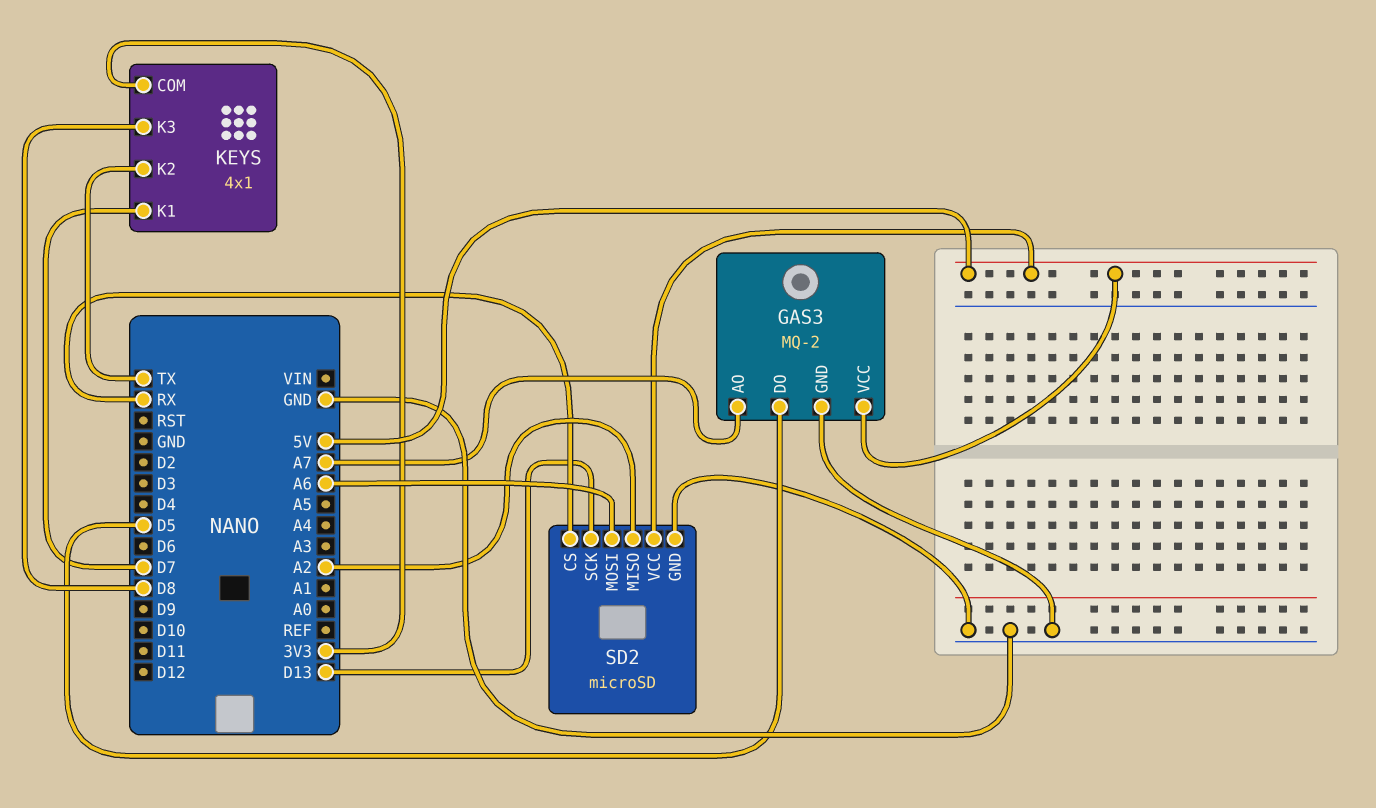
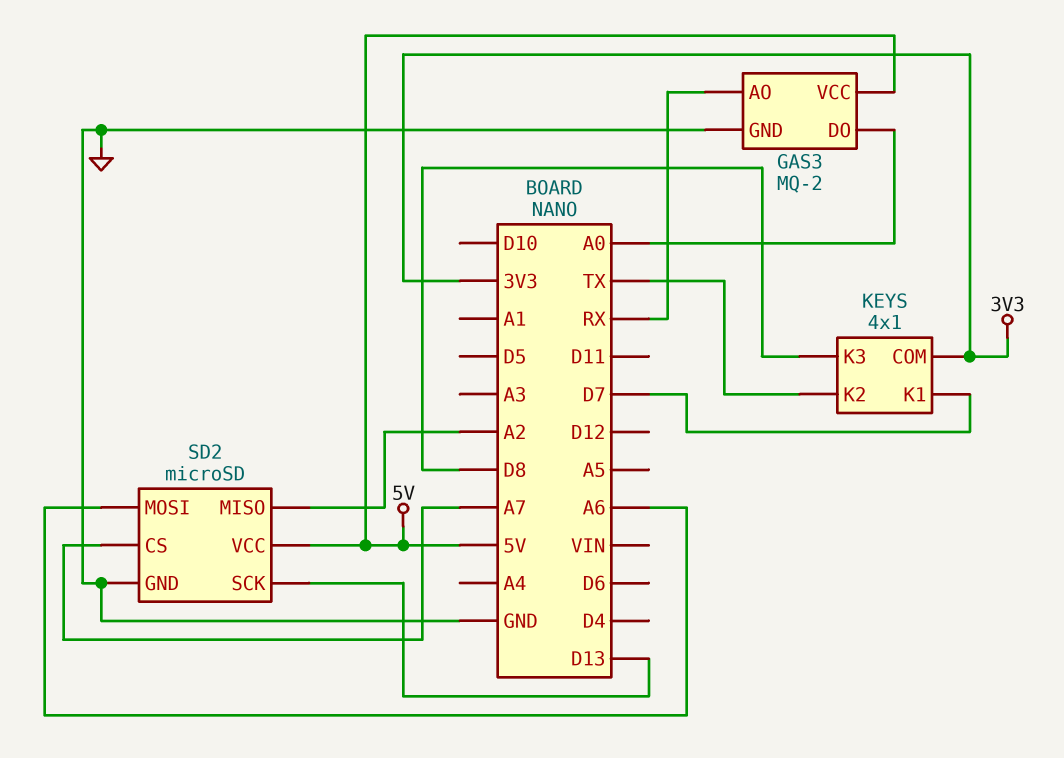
GAS3 pin AO: A7 -> RX
GAS3 pin DO: D5 -> A0
SD2 pin CS: RX -> A7

